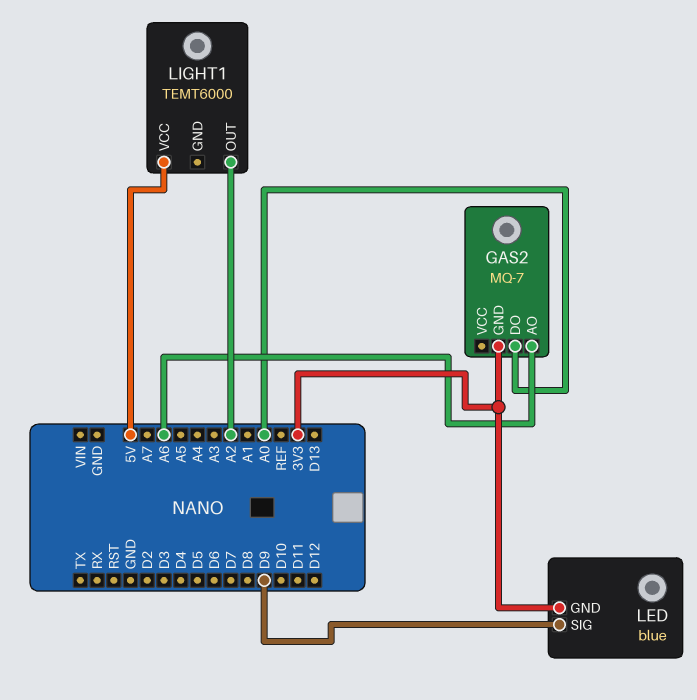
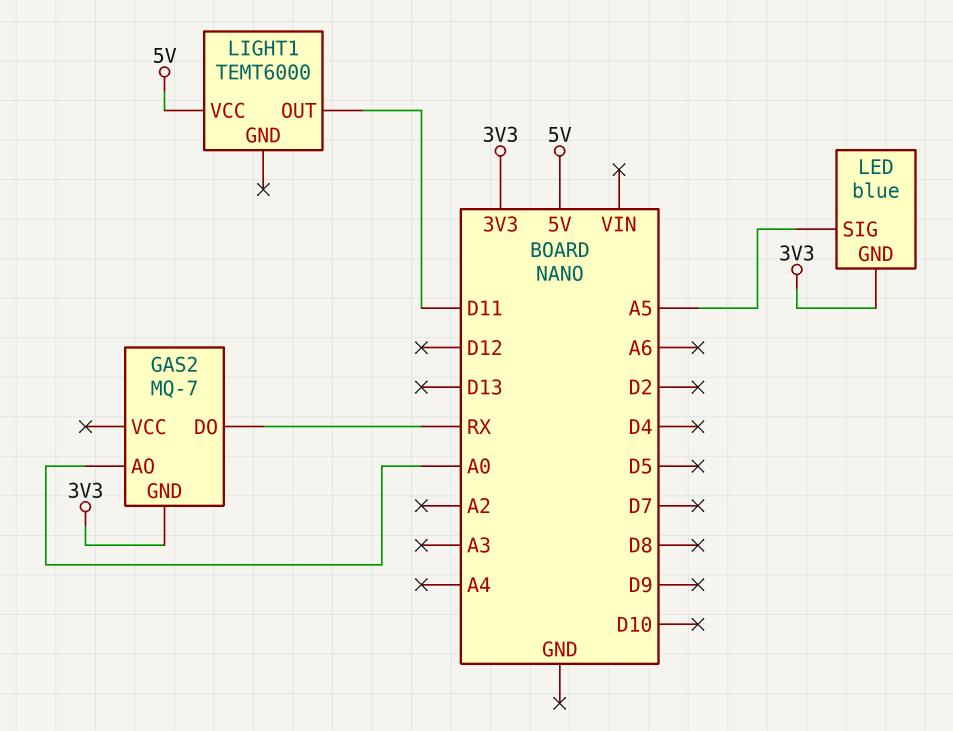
GAS2 pin AO: A6 -> A0
GAS2 pin DO: A0 -> RX
LED pin SIG: D9 -> A5
LIGHT1 pin OUT: A2 -> D11

